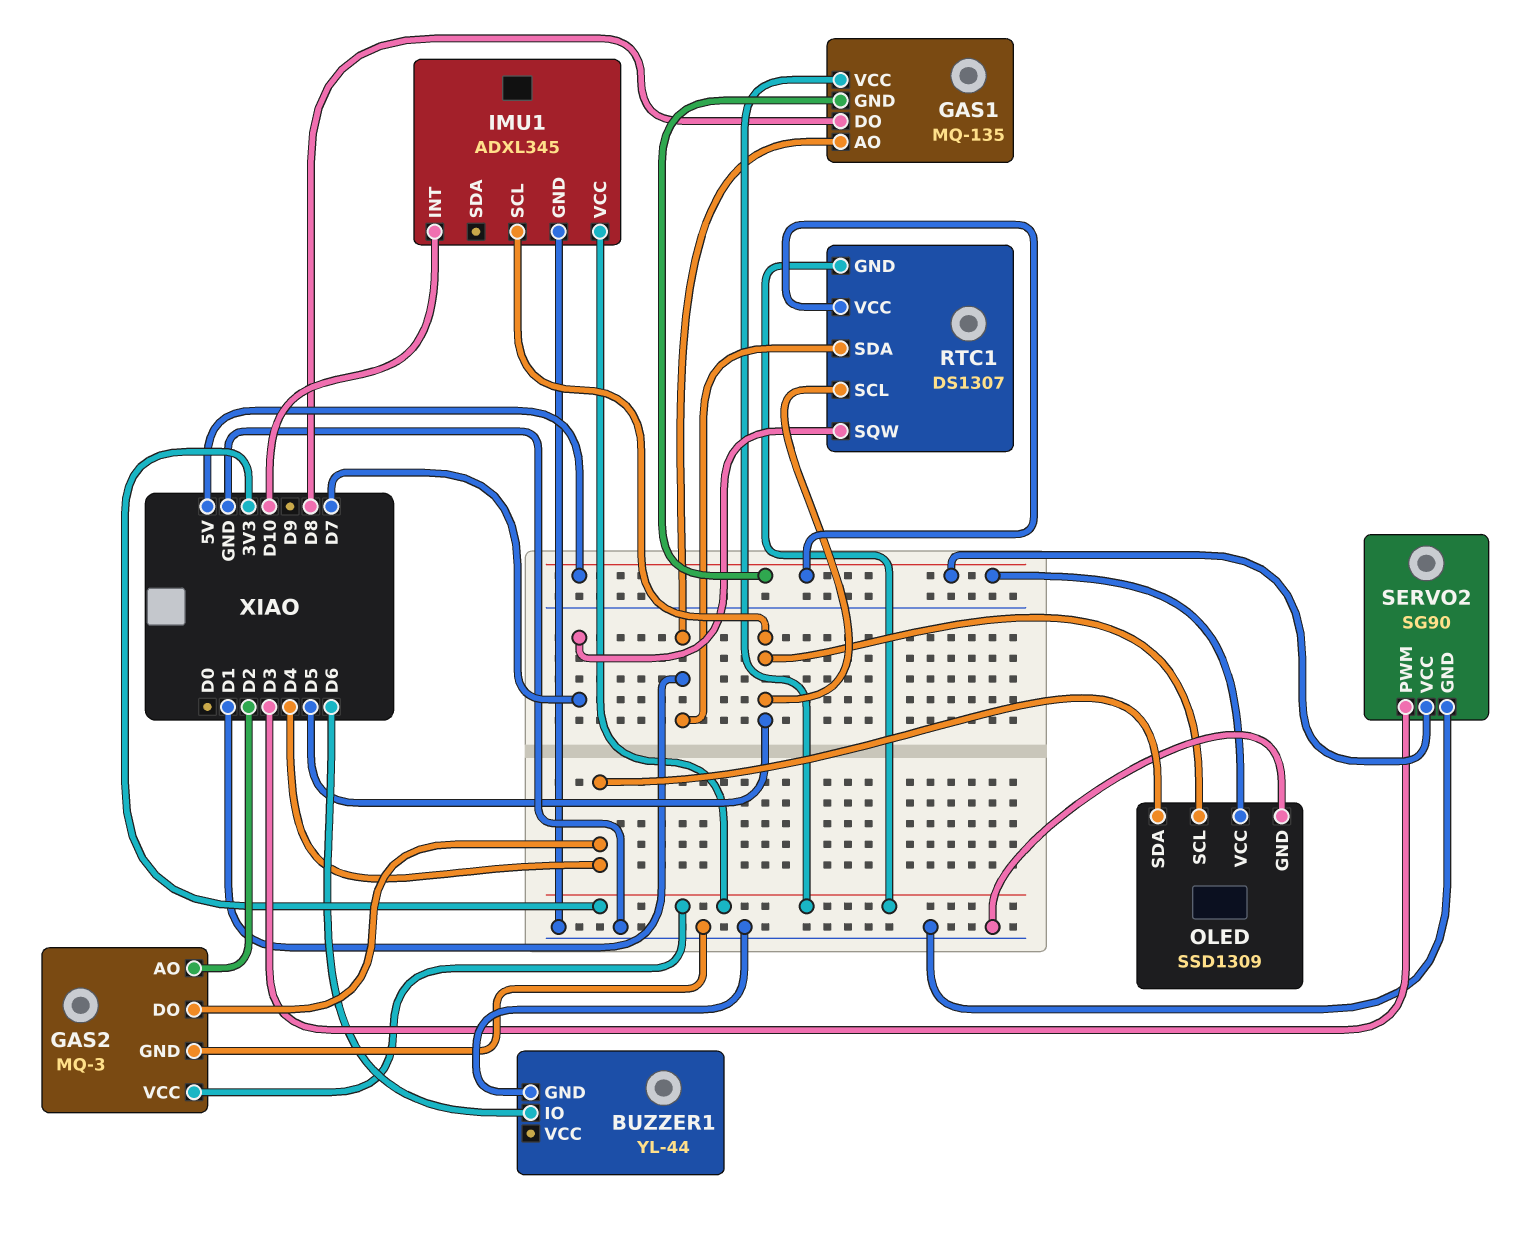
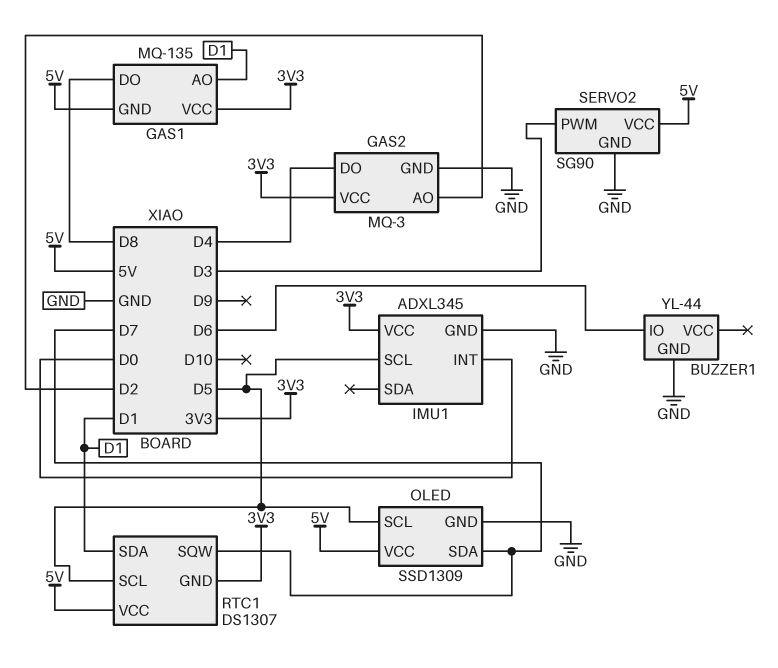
IMU1 pin INT: D10 -> D0
OLED pin SDA: D4 -> D7

